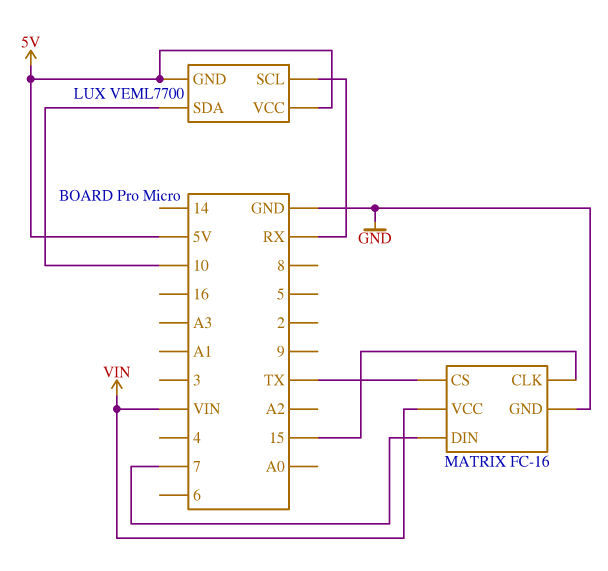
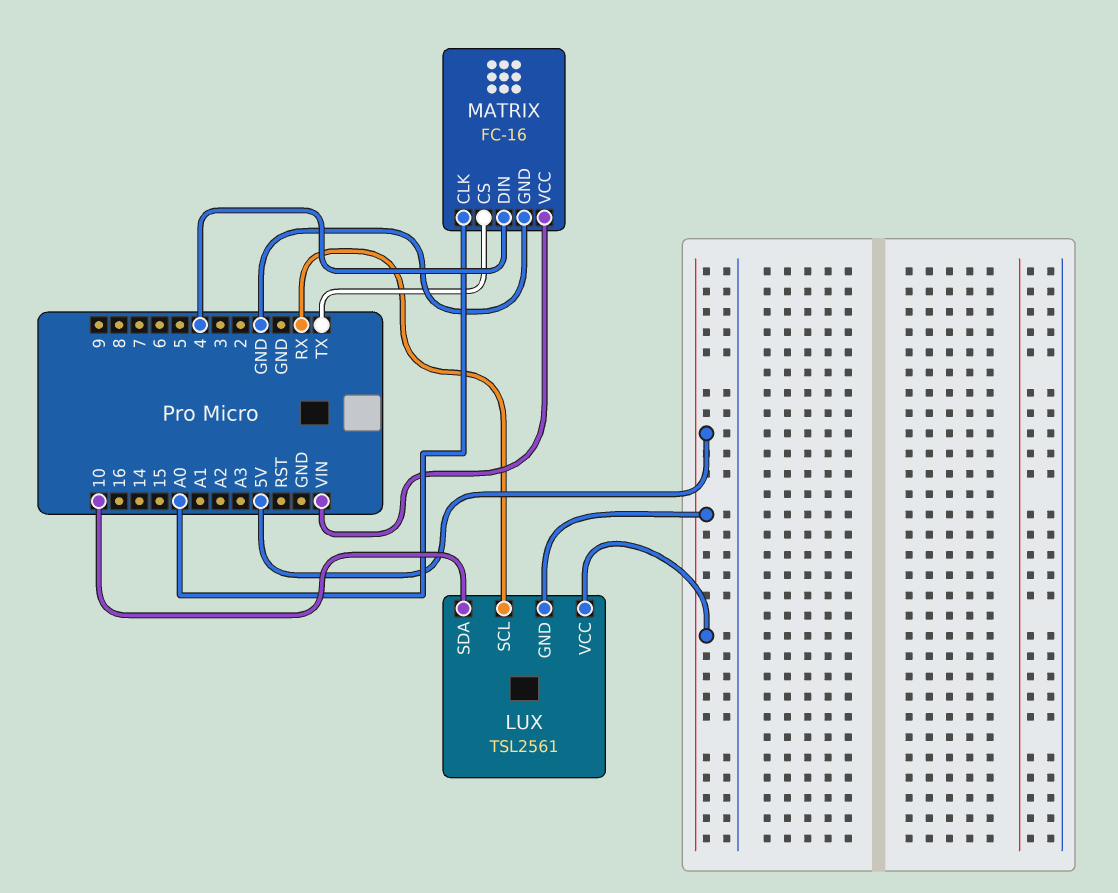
LUX: VEML7700 -> TSL2561
MATRIX pin CLK: 15 -> A0
MATRIX pin DIN: 7 -> 4

